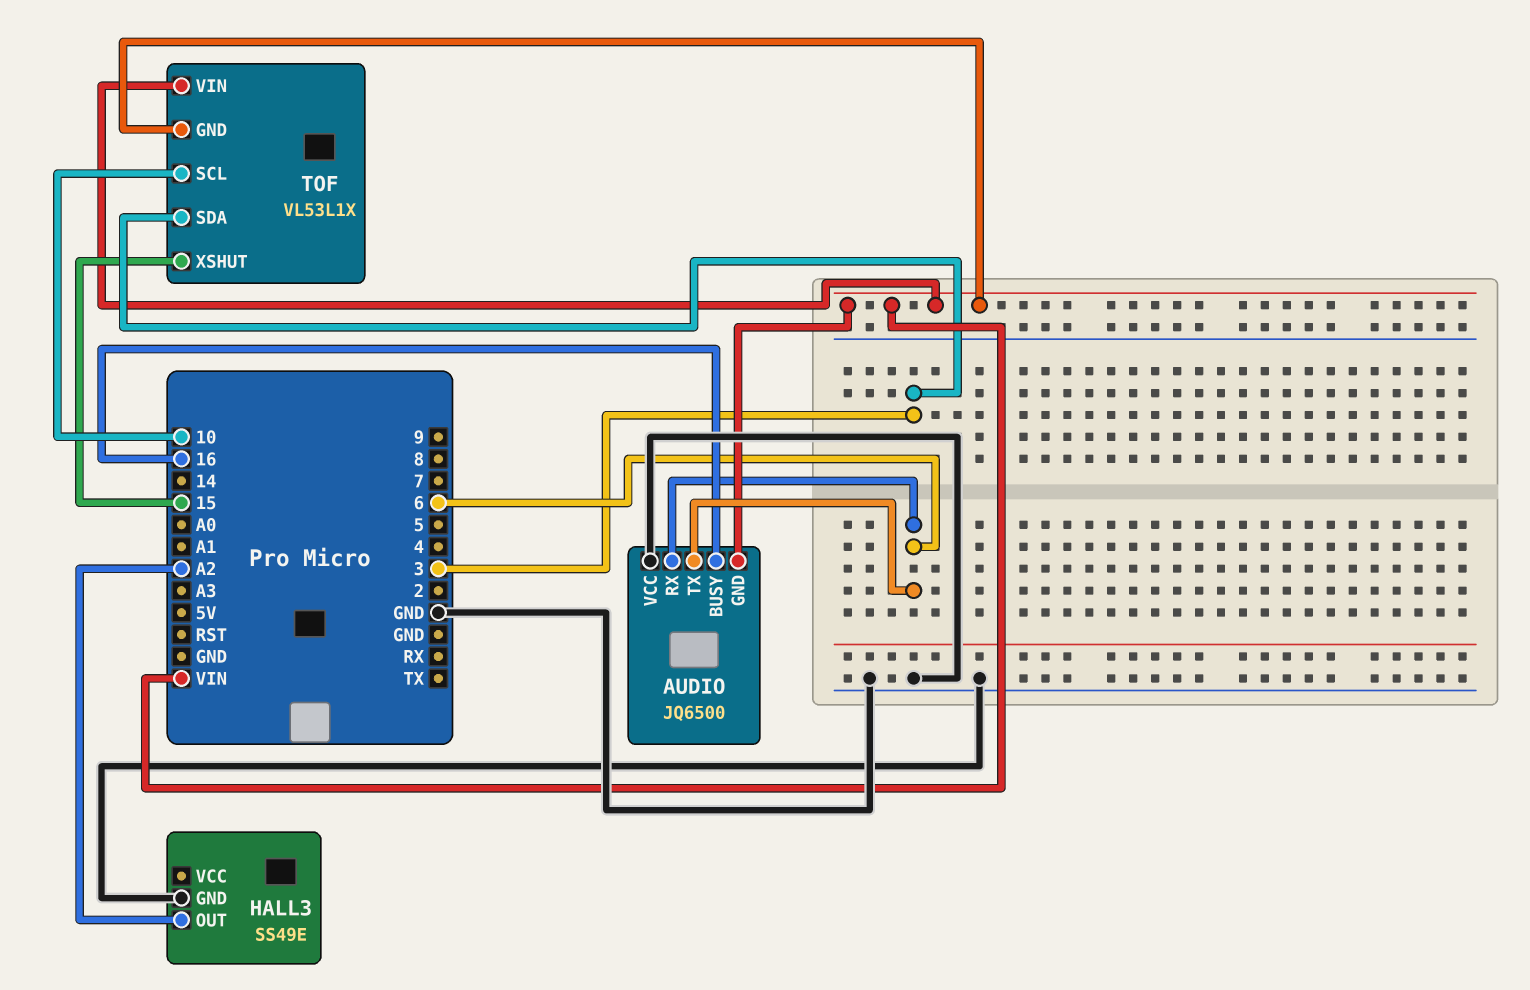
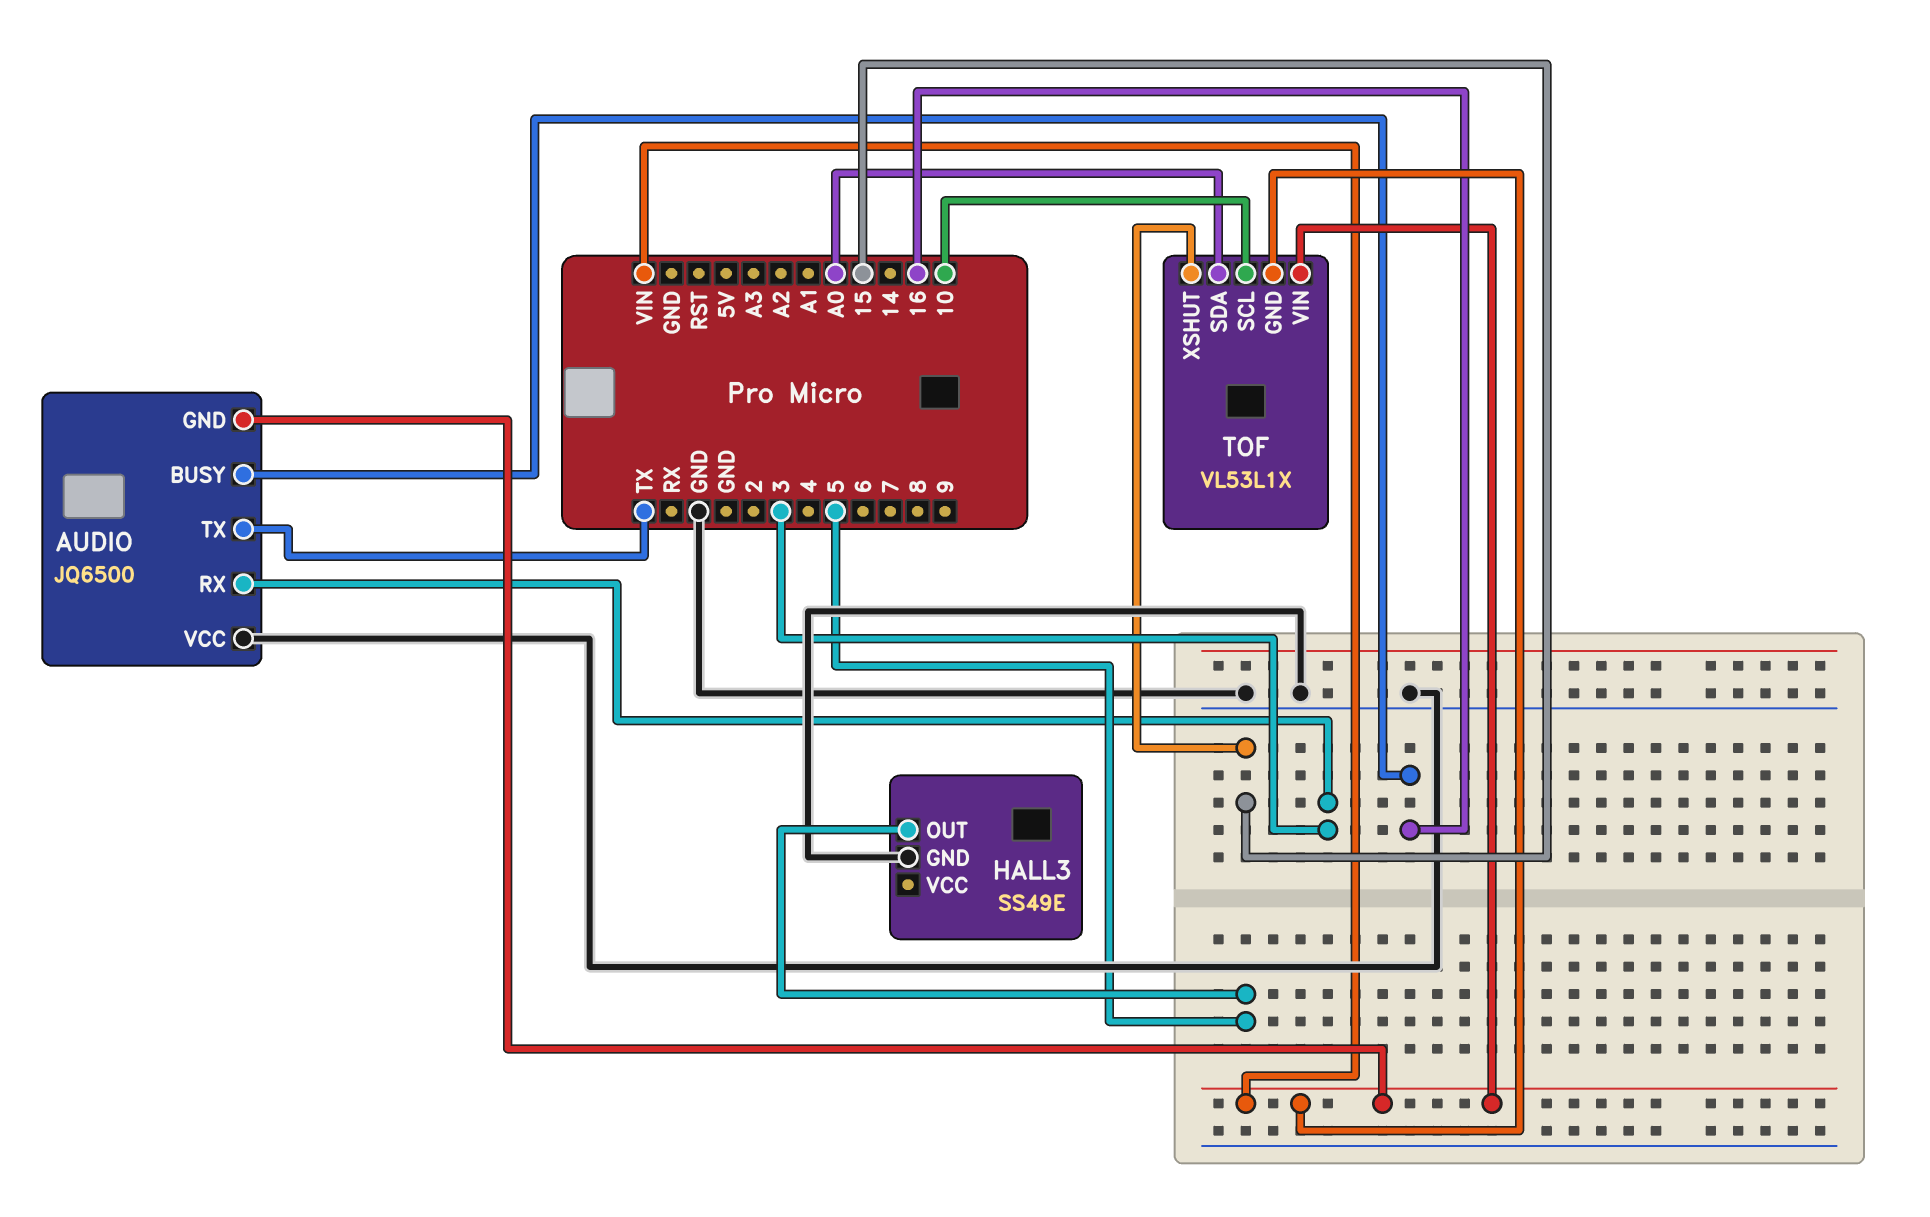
AUDIO pin RX: 6 -> 3
AUDIO pin TX: 6 -> TX
HALL3 pin OUT: A2 -> 5
TOF pin SDA: 3 -> A0

